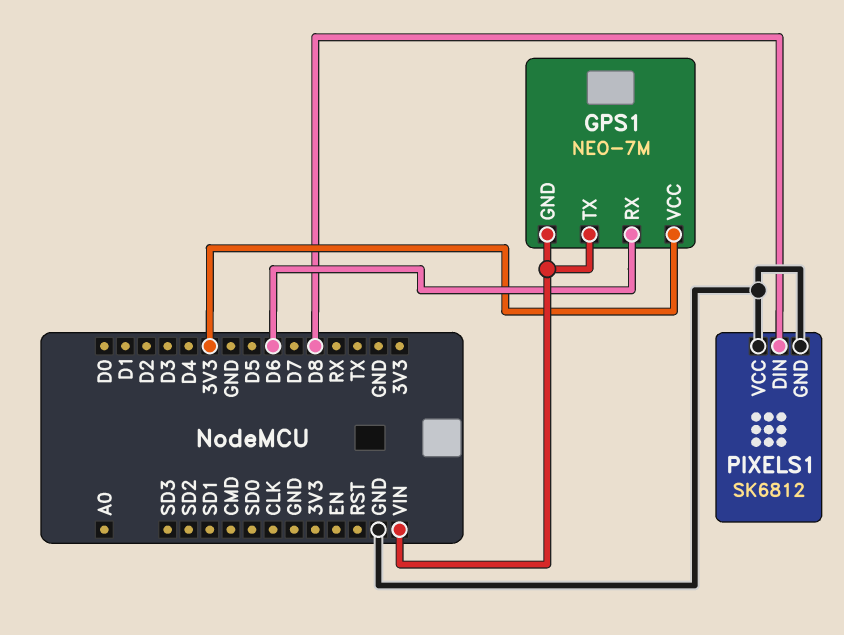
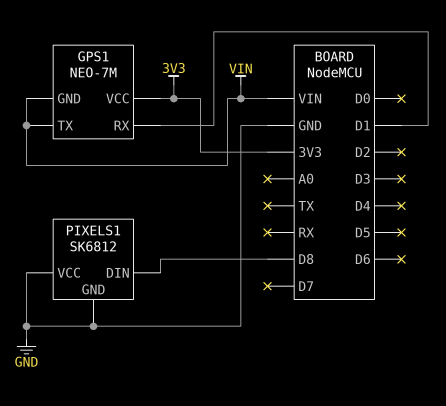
GPS1 pin RX: D6 -> D1

